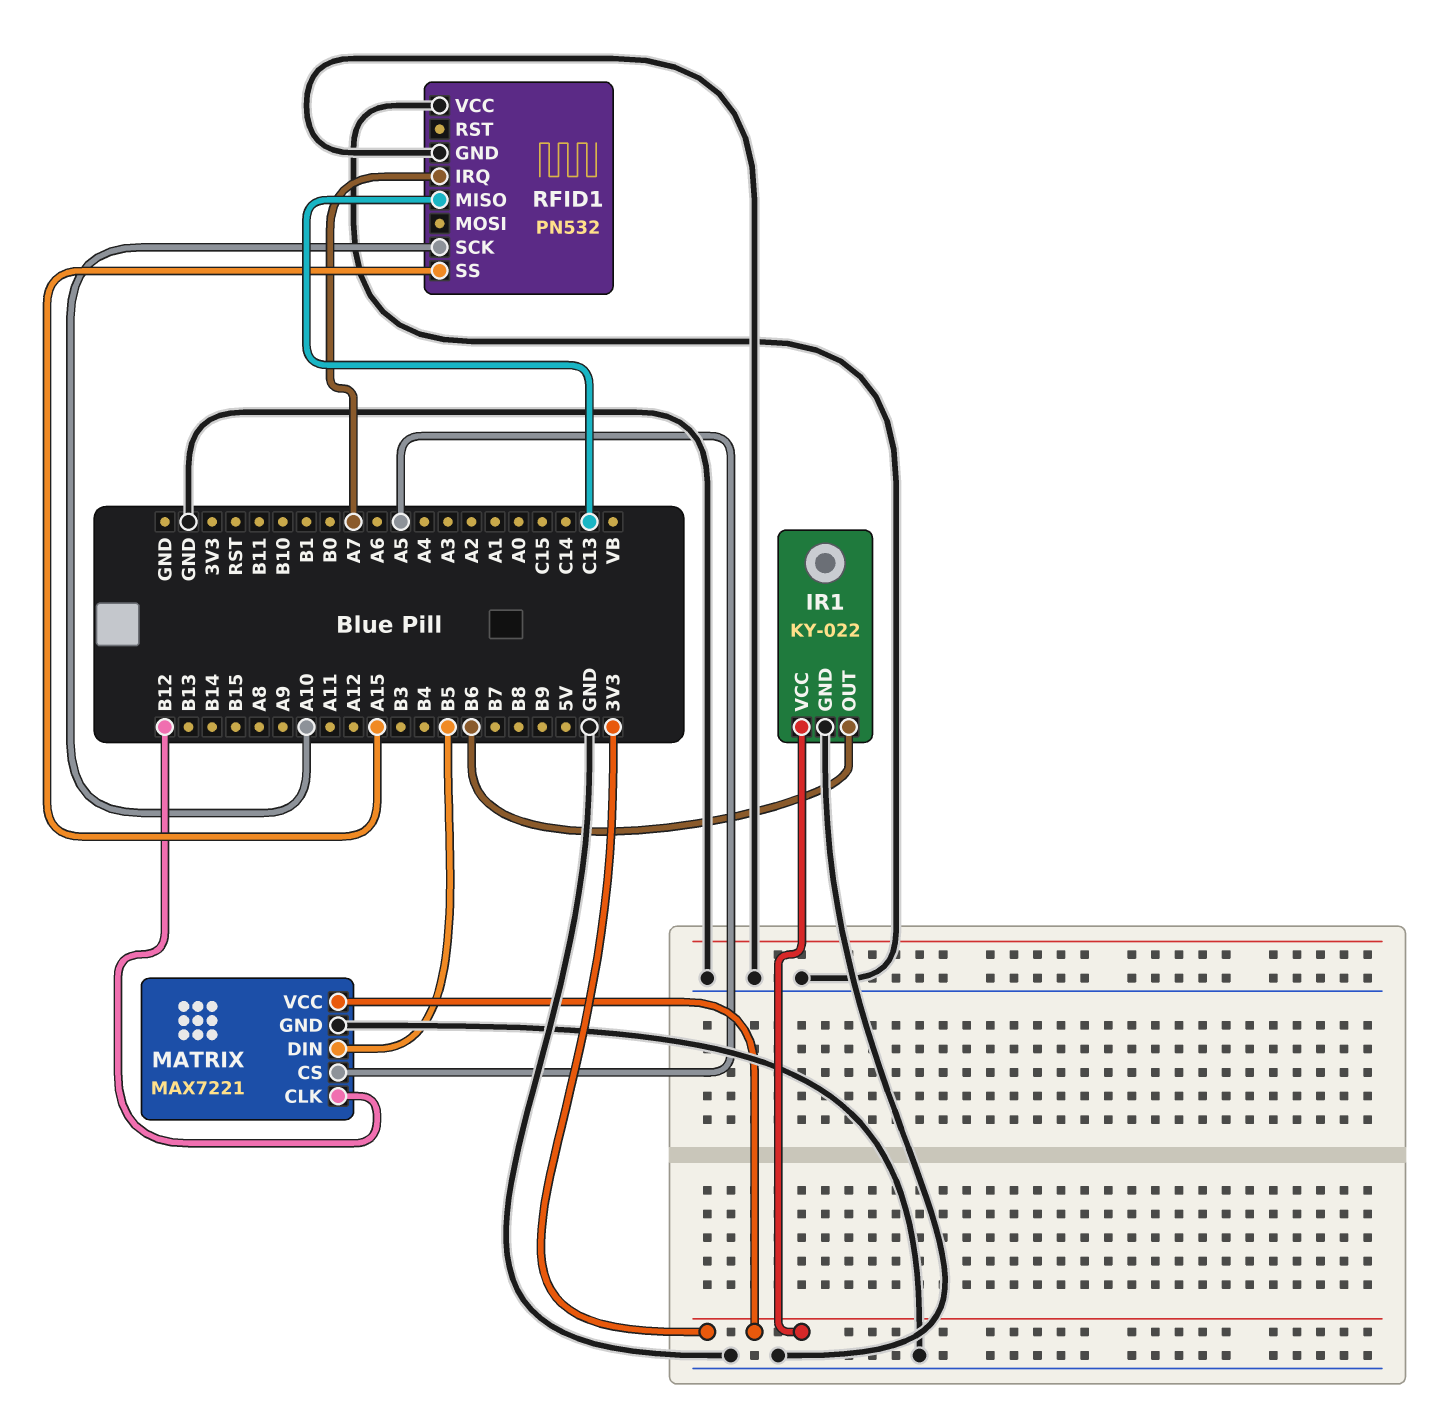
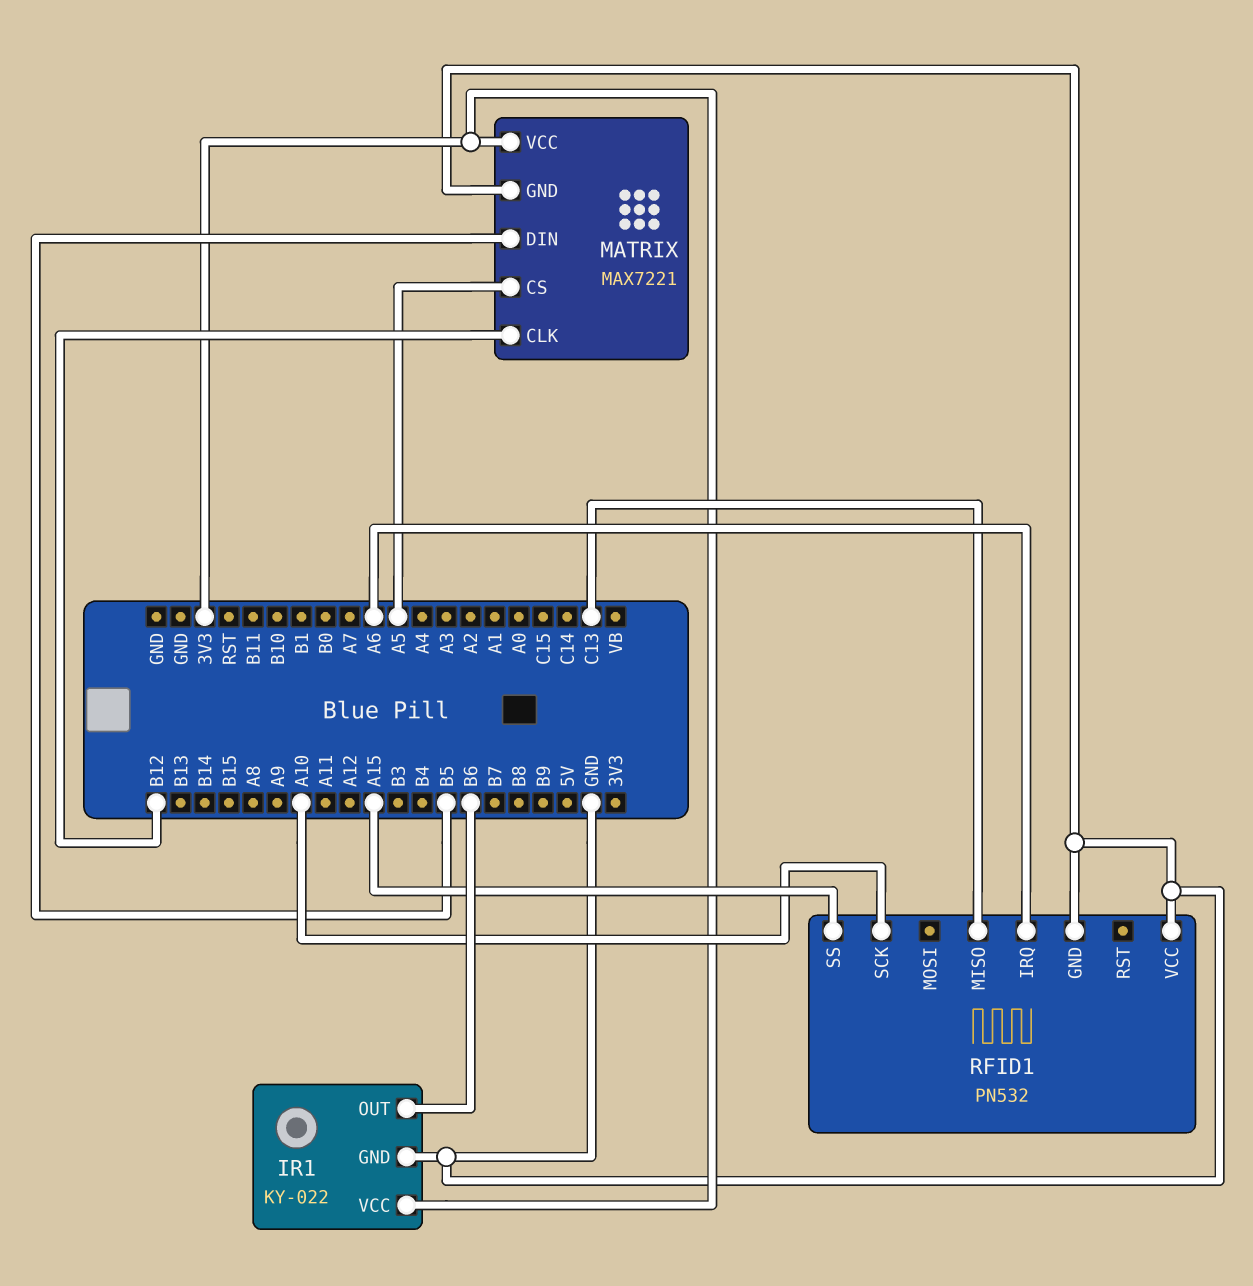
RFID1 pin IRQ: A7 -> A6

